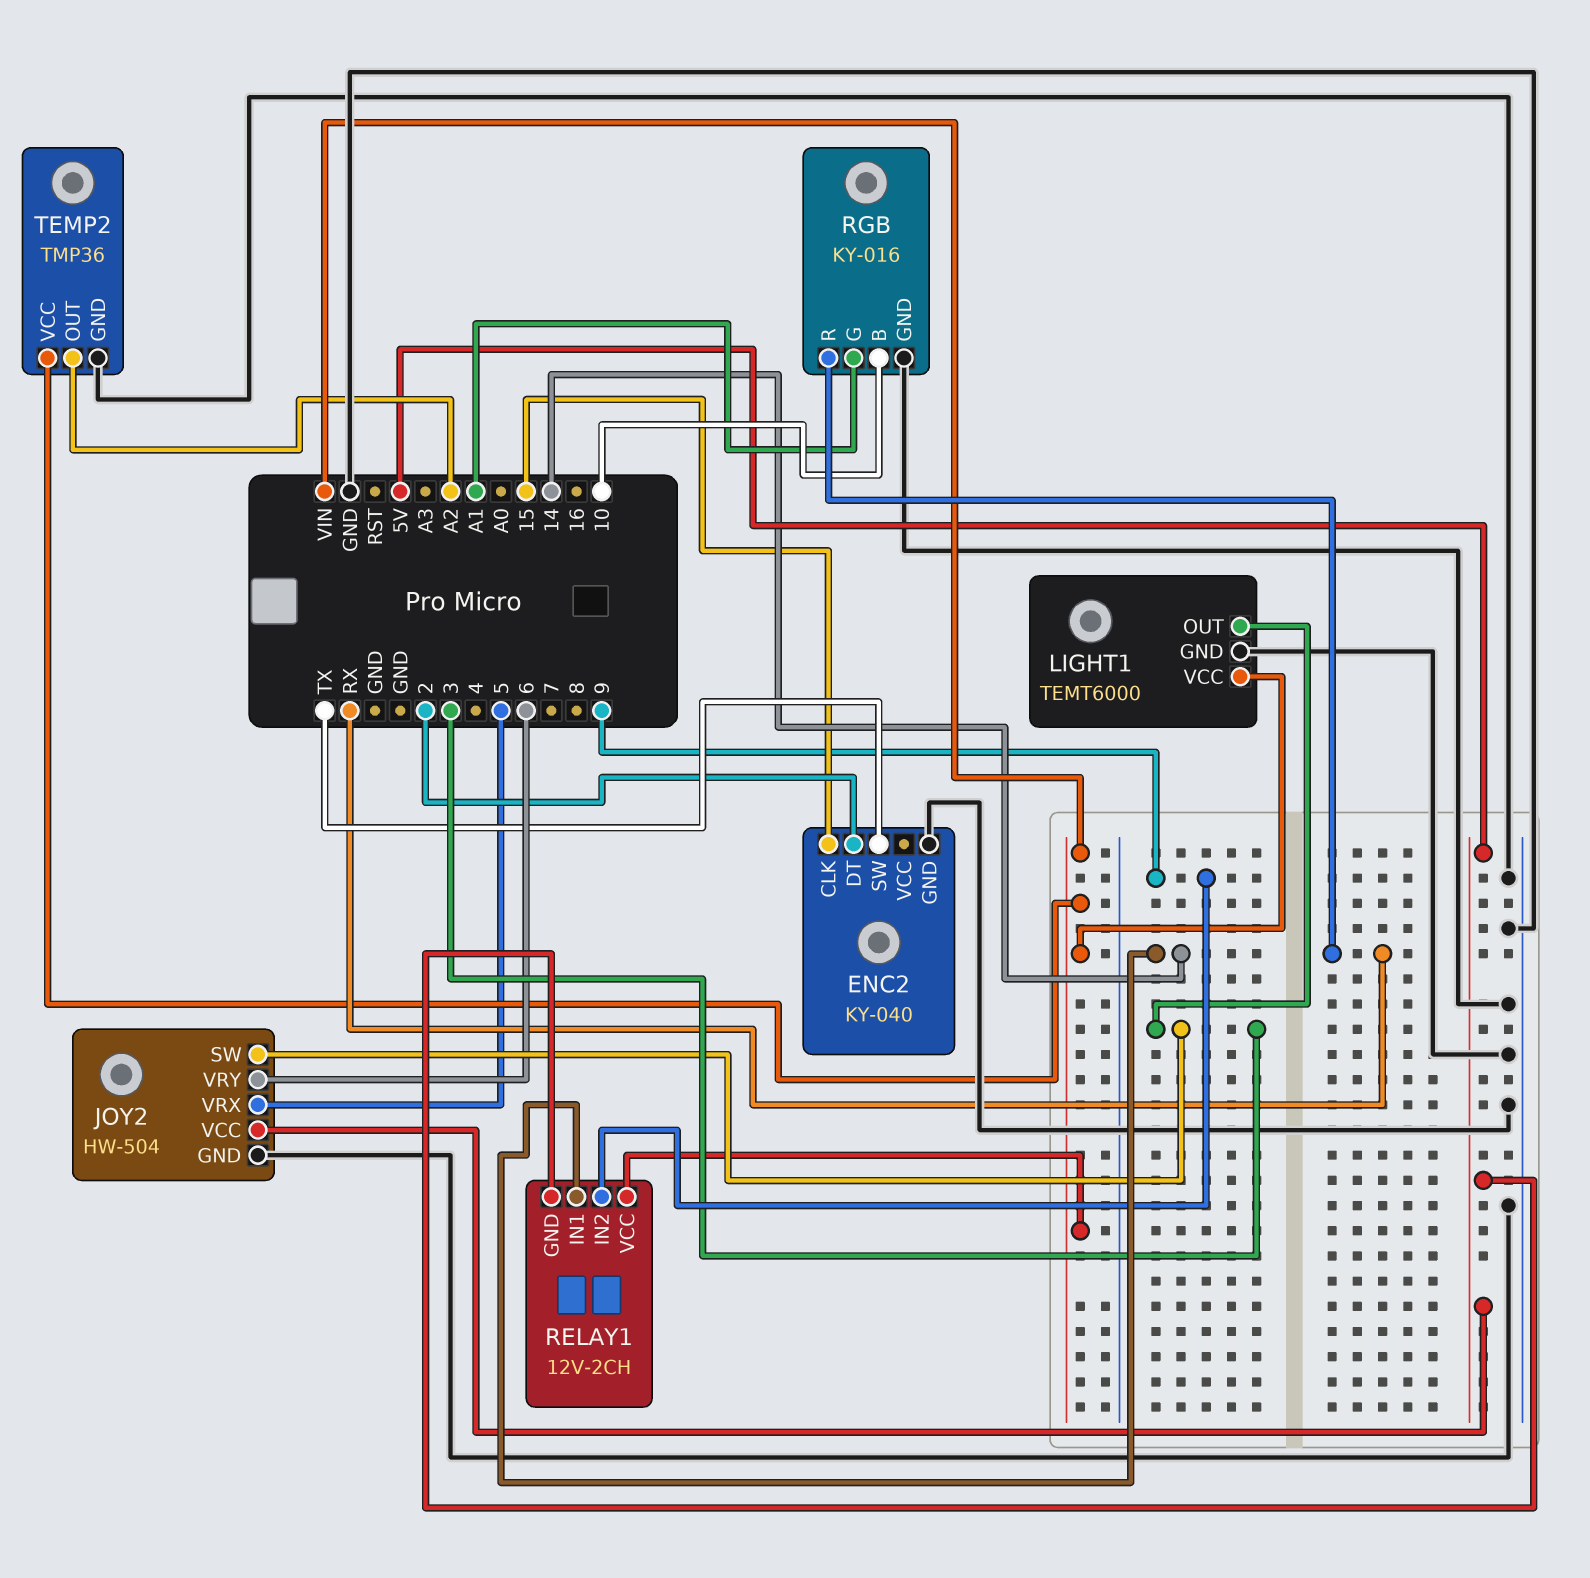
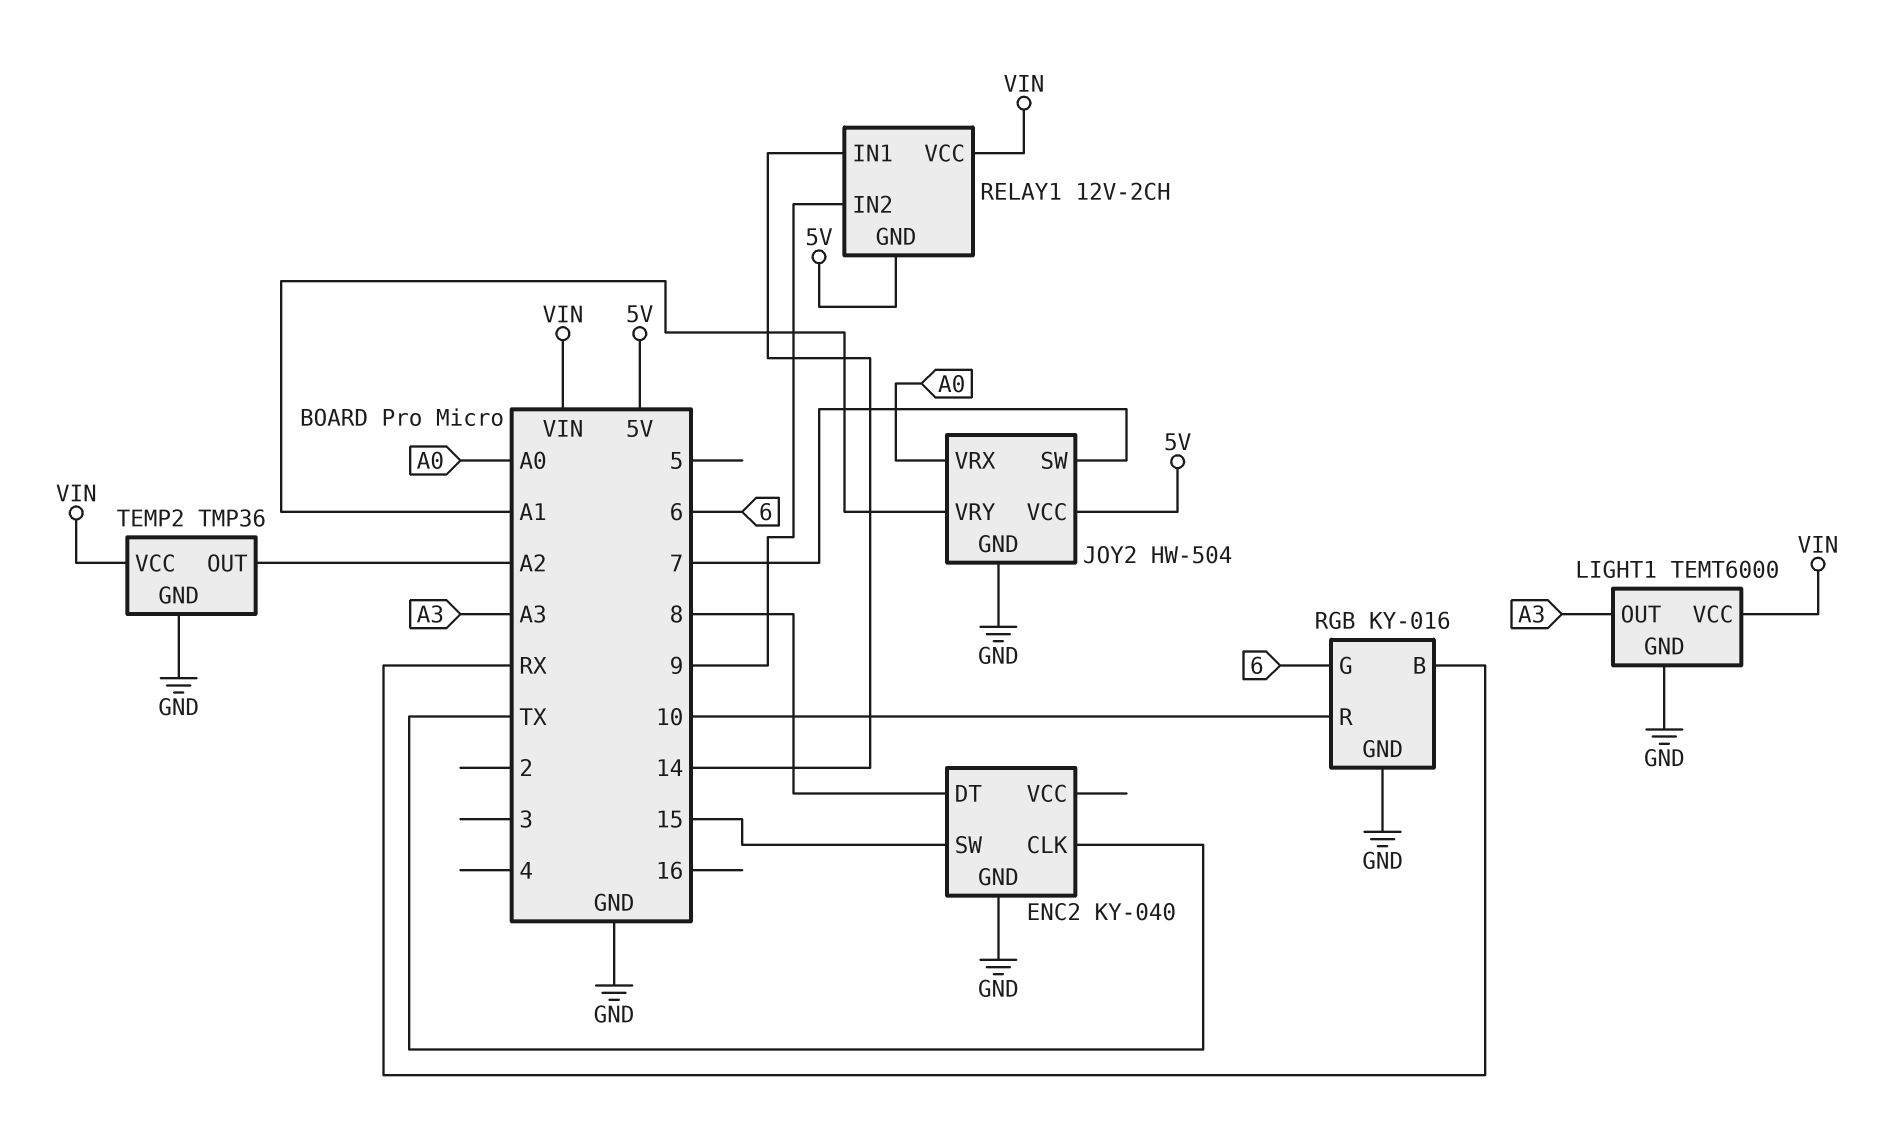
ENC2 pin CLK: 15 -> TX
ENC2 pin DT: 2 -> 8
ENC2 pin SW: TX -> 15
JOY2 pin SW: 3 -> 7
JOY2 pin VRX: 5 -> A0
JOY2 pin VRY: 6 -> A1
LIGHT1 pin OUT: 3 -> A3
RGB pin B: 10 -> RX
RGB pin G: A1 -> 6
RGB pin R: RX -> 10

